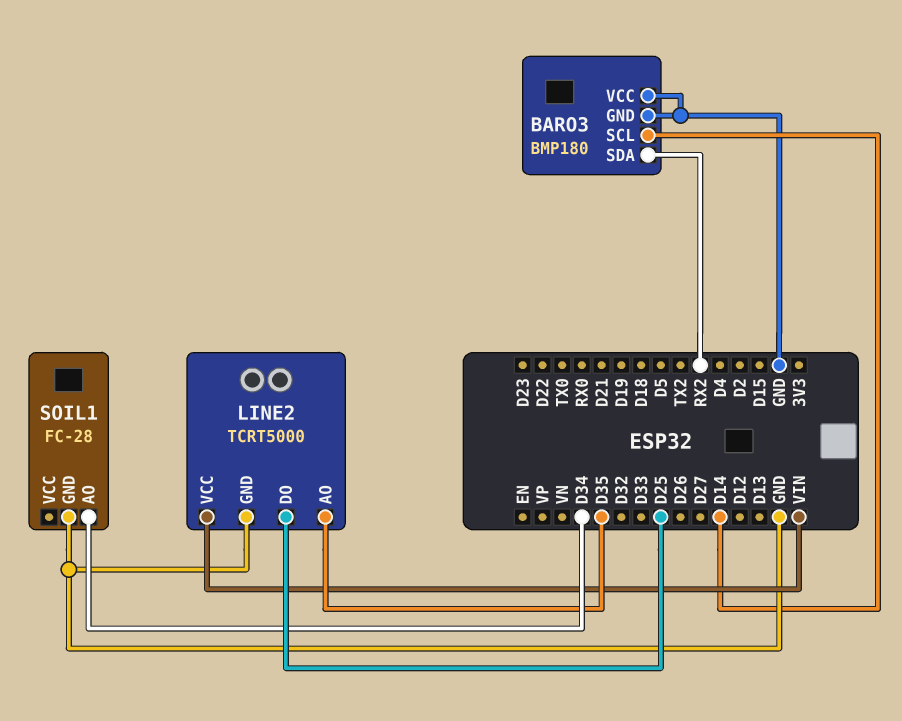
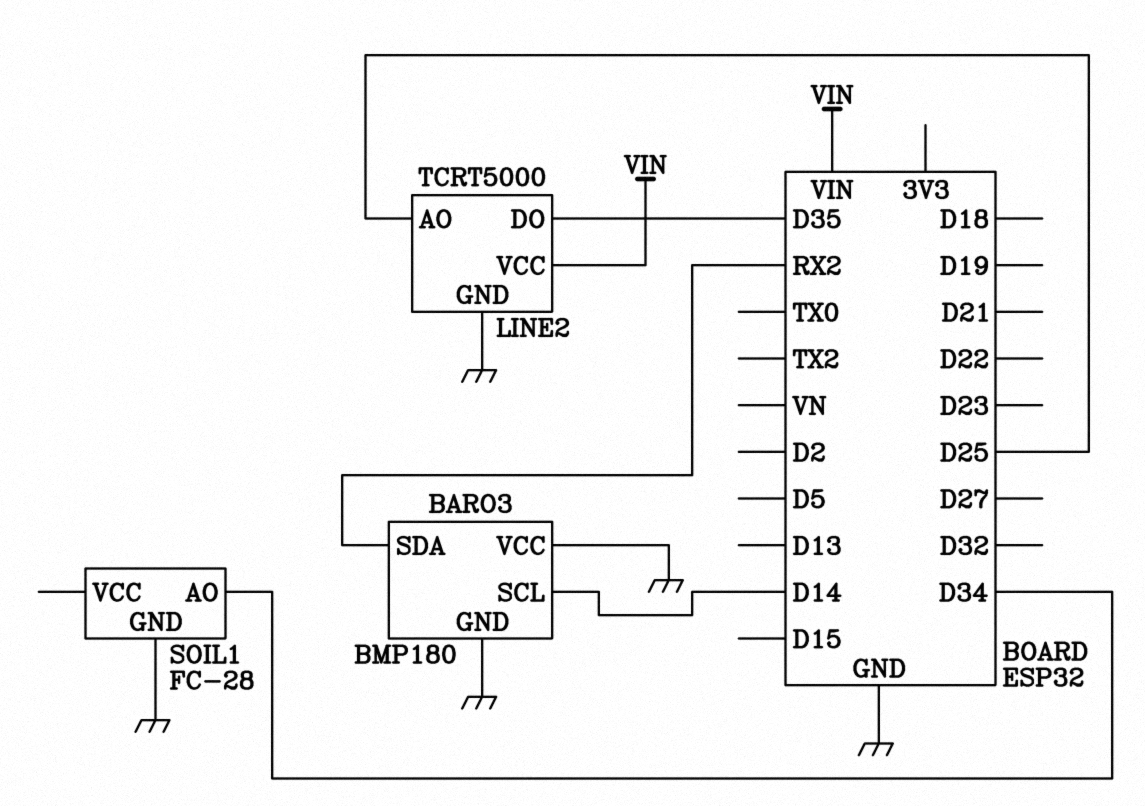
LINE2 pin AO: D35 -> D25
LINE2 pin DO: D25 -> D35

